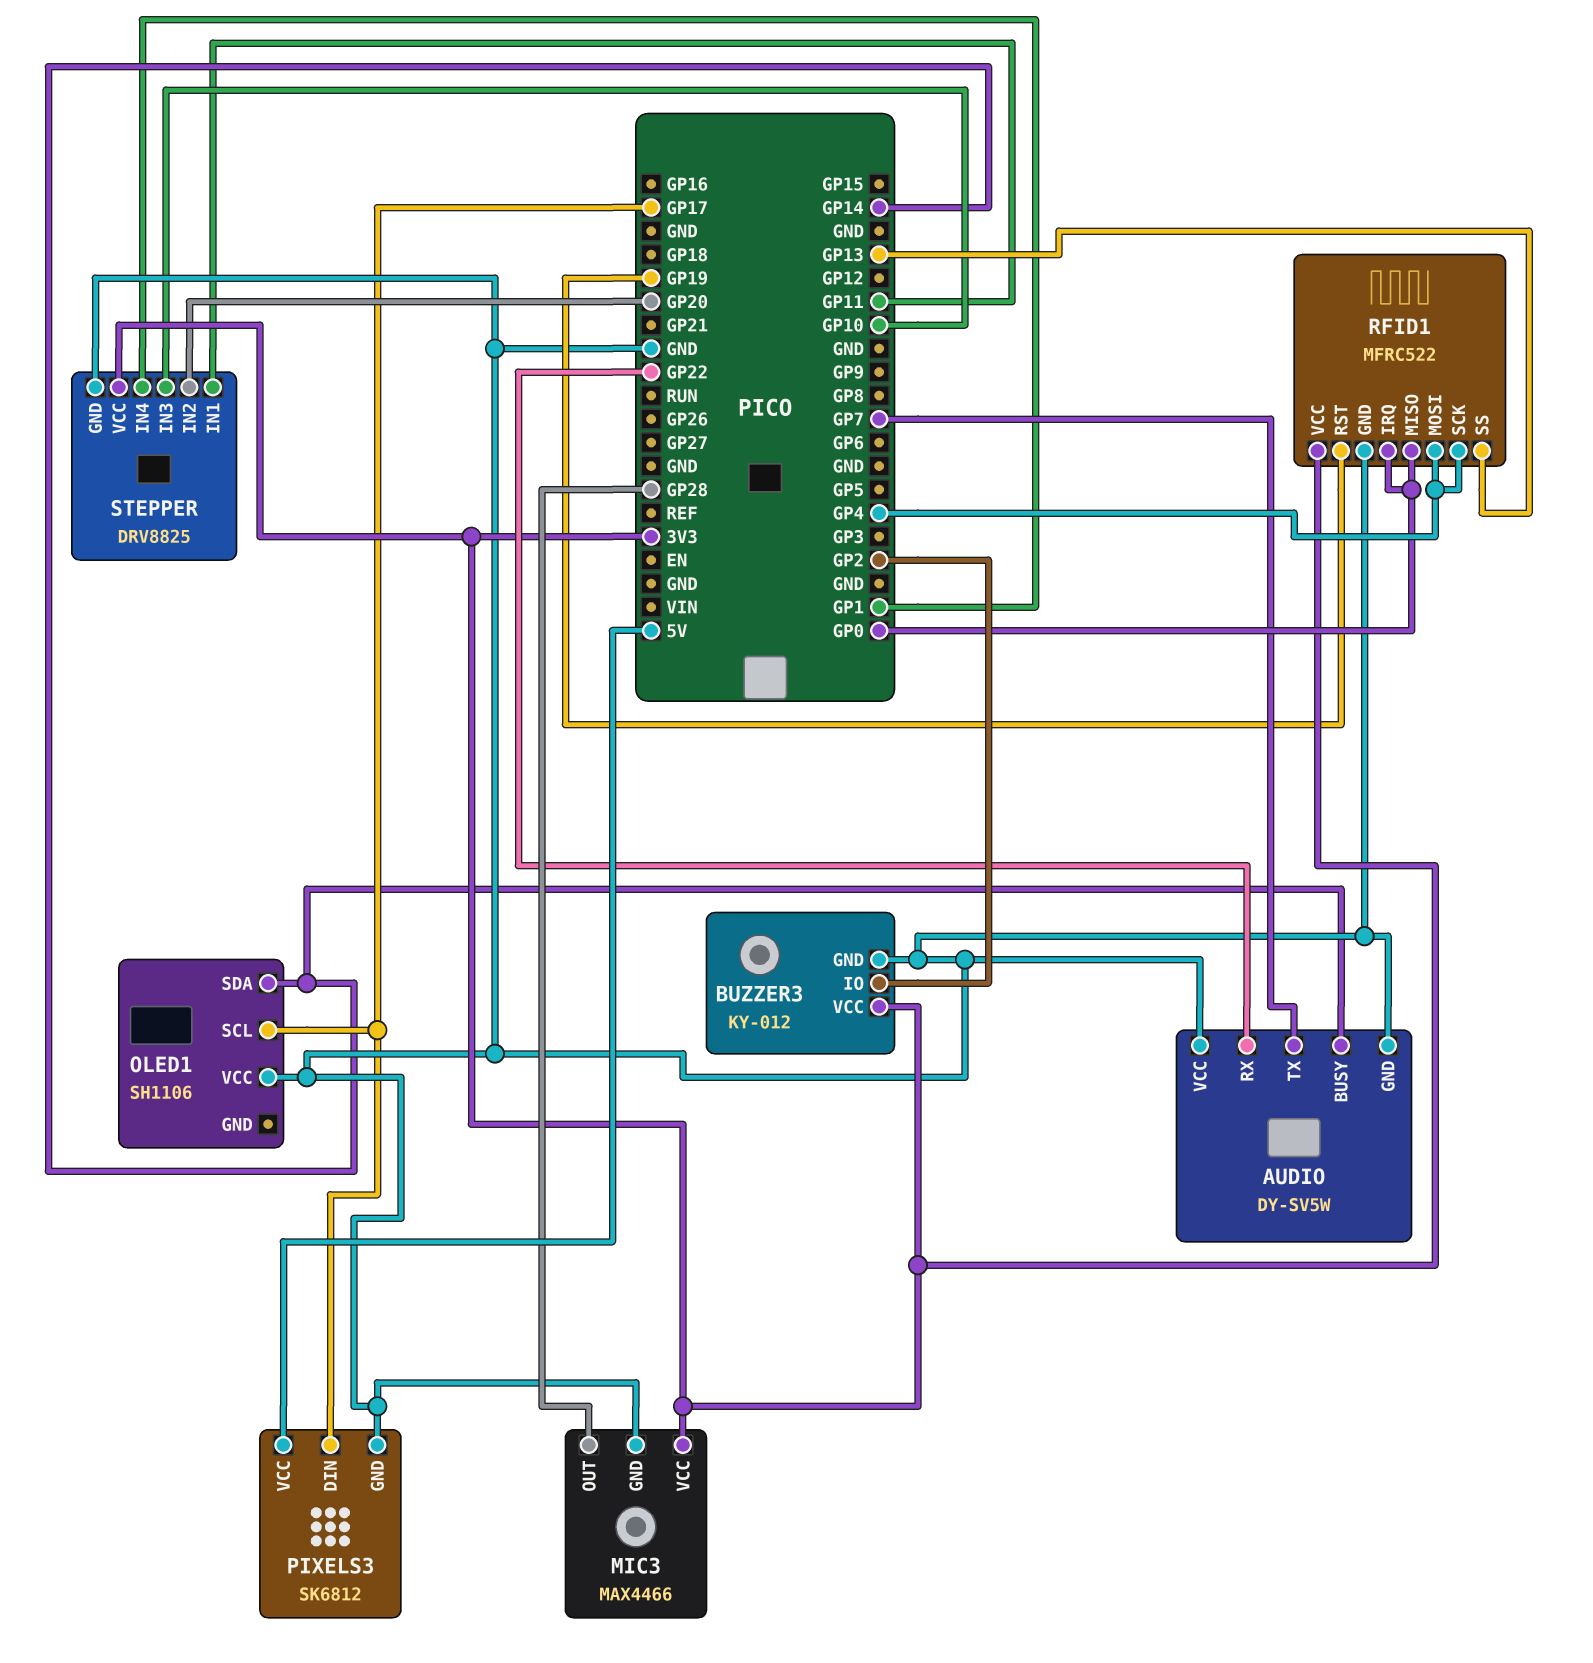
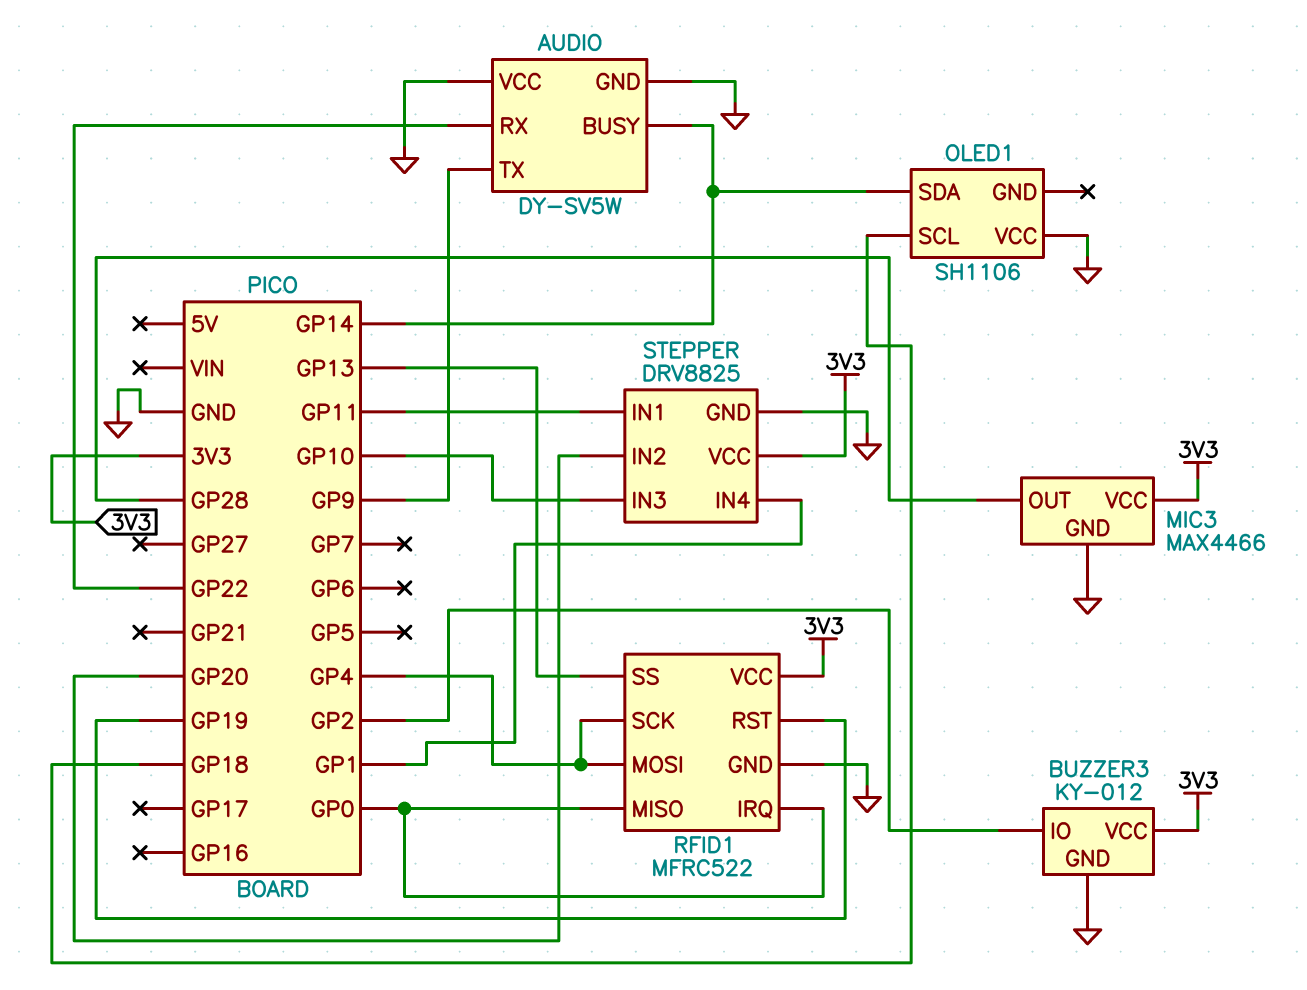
AUDIO pin TX: GP7 -> GP9
OLED1 pin SCL: GP17 -> GP18
PIXELS3: SK6812 -> none
PIXELS3 pin DIN: GP17 -> none
PIXELS3 pin GND: GND -> none
PIXELS3 pin VCC: 5V -> none

